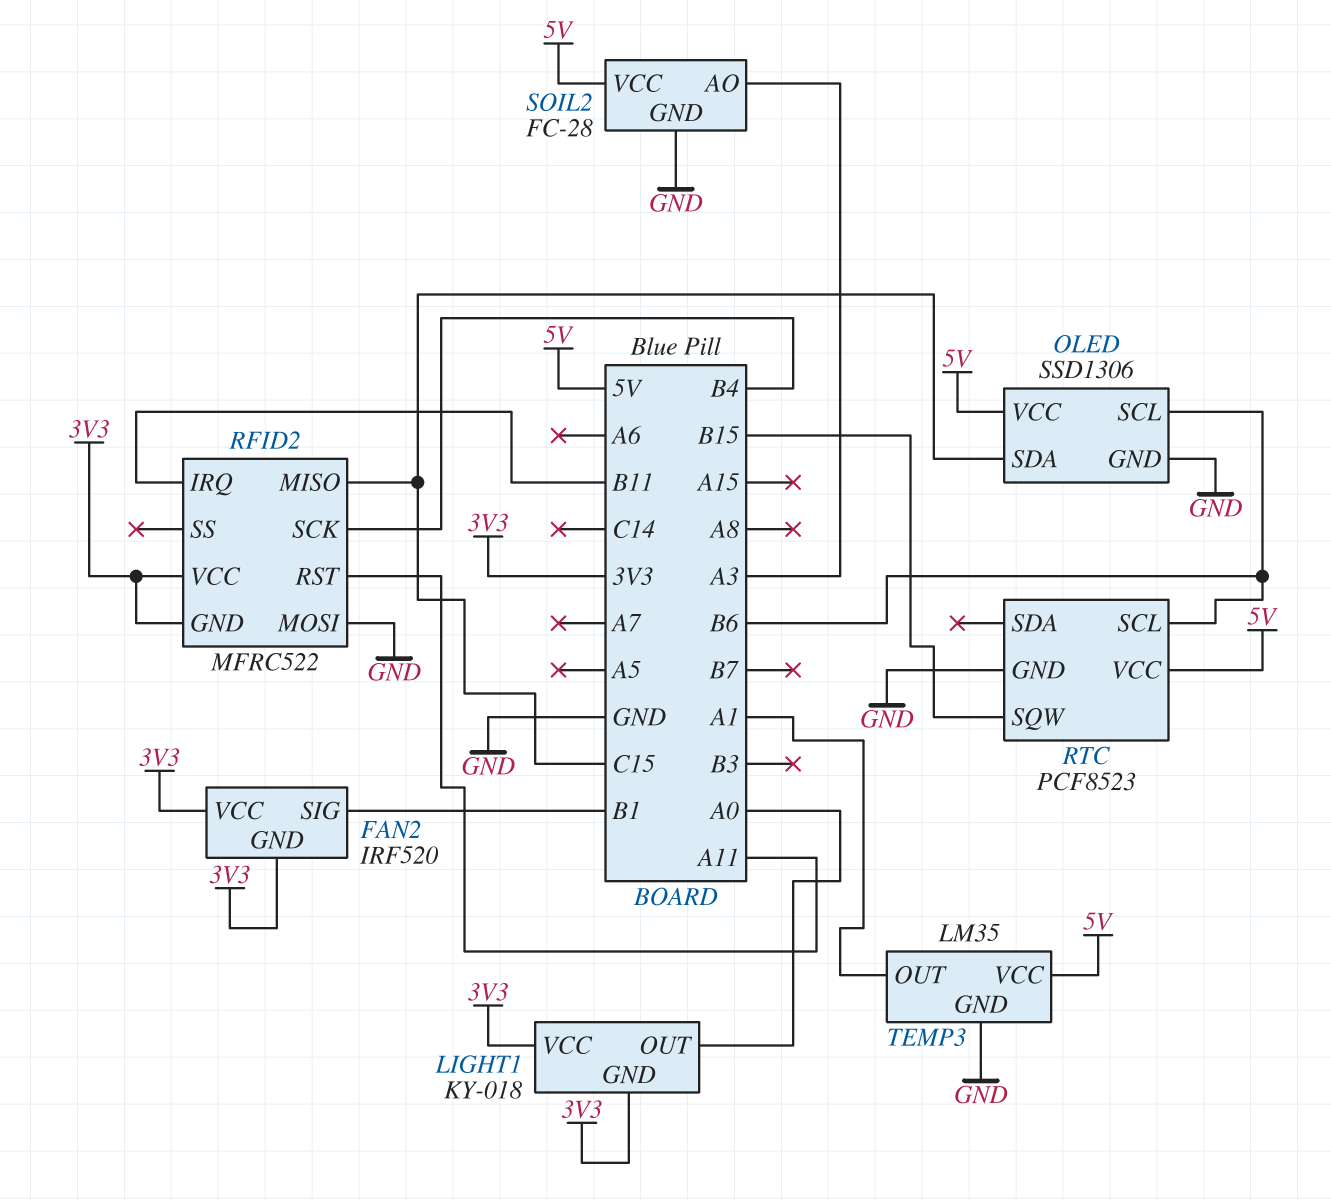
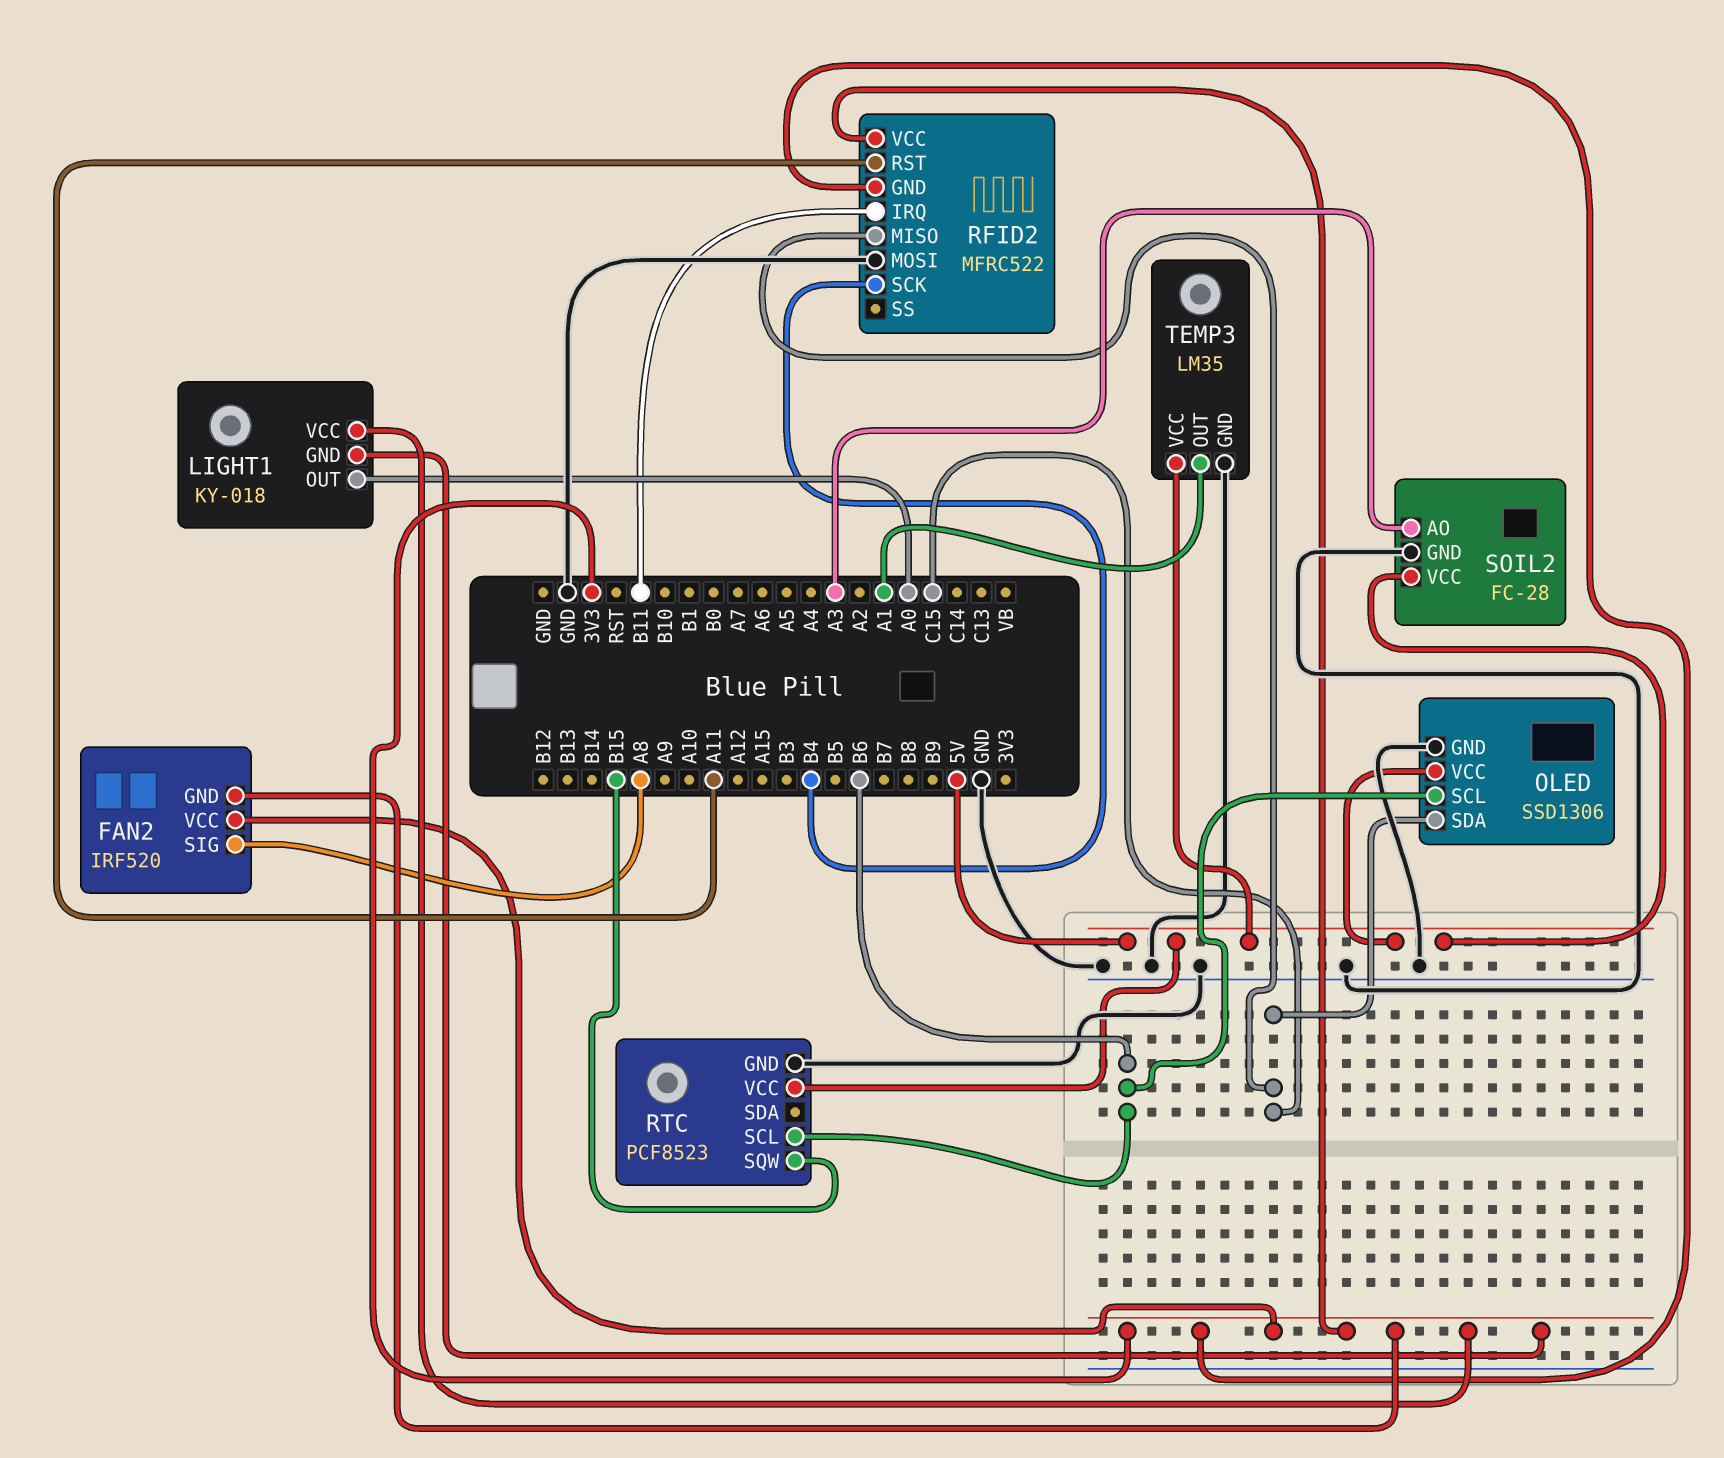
FAN2 pin SIG: B1 -> A8

